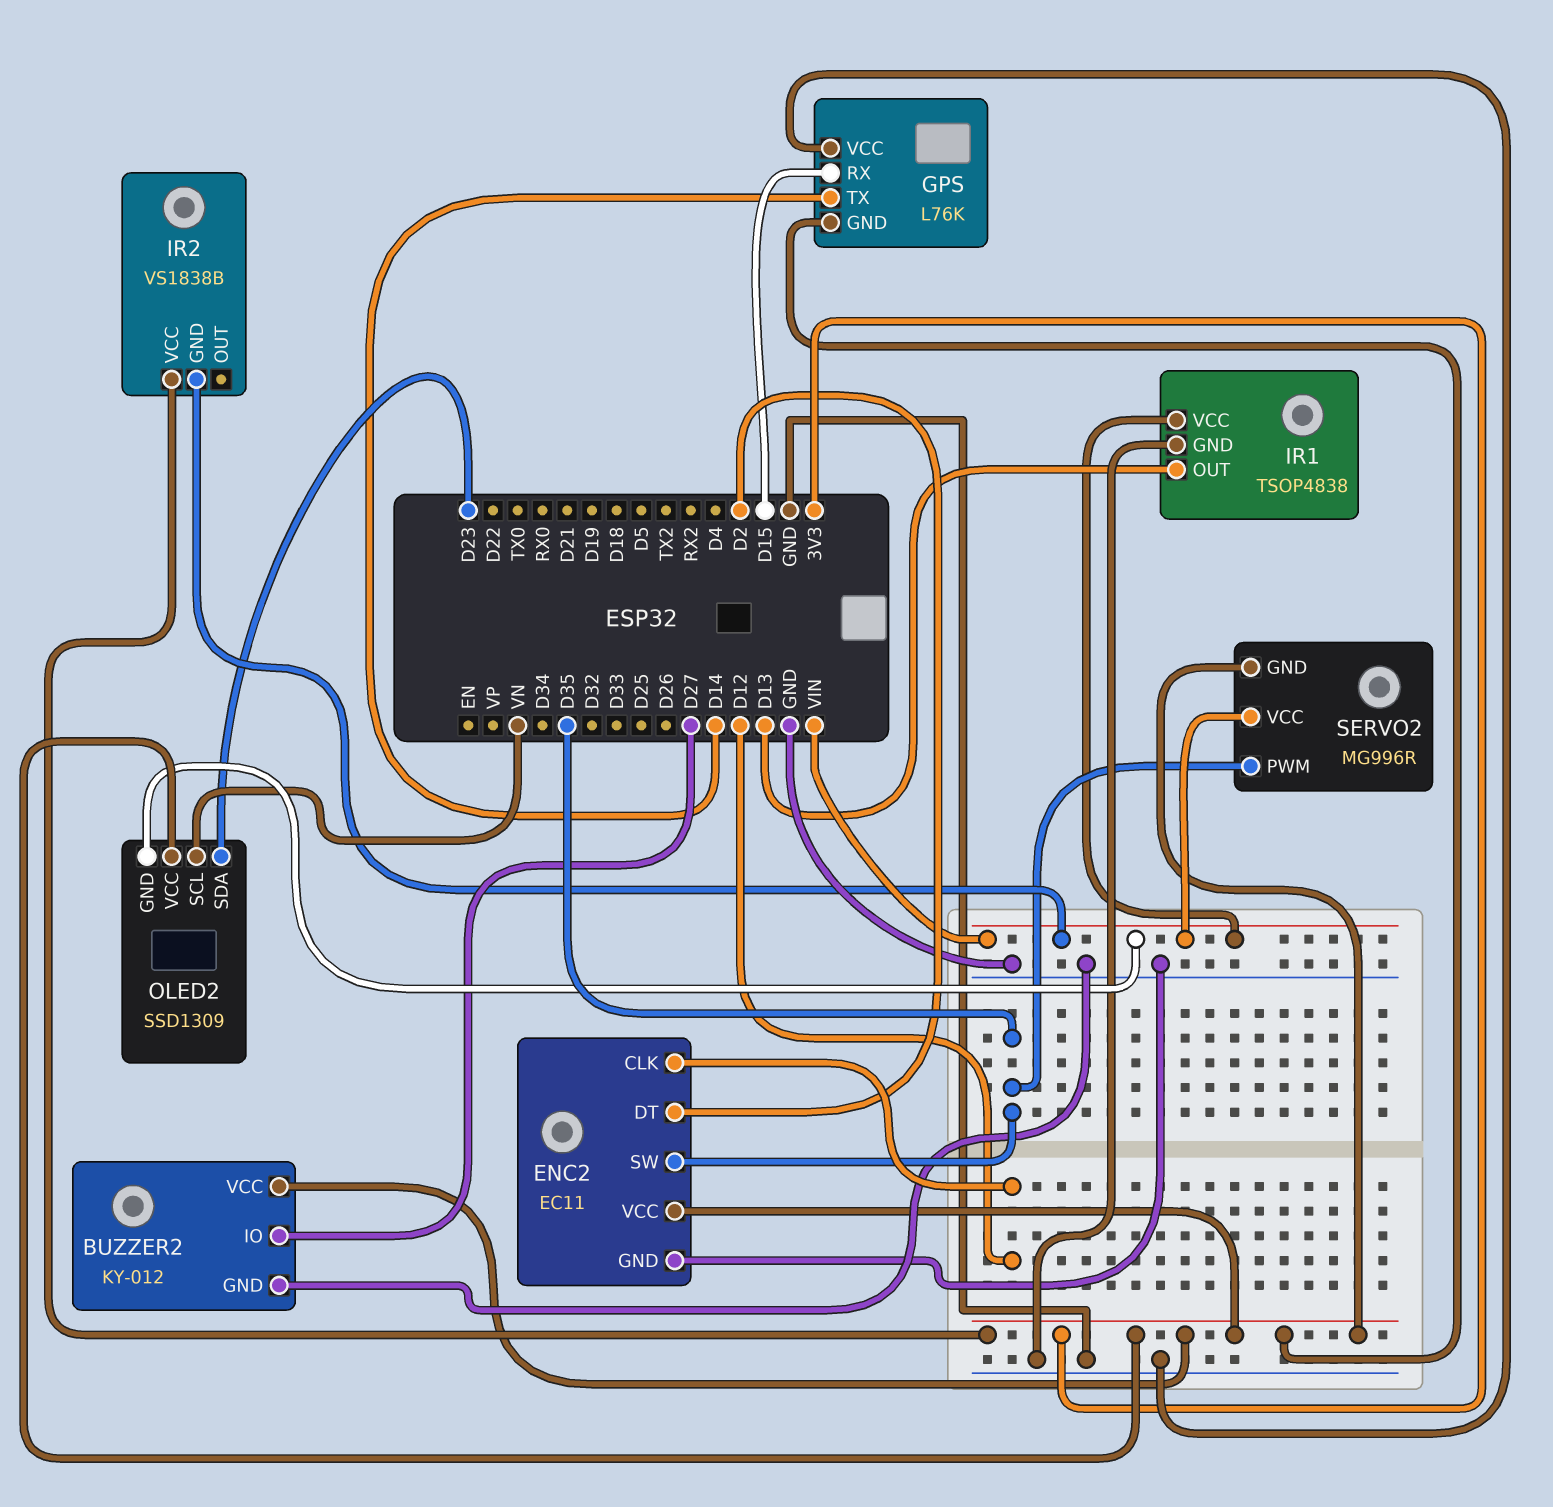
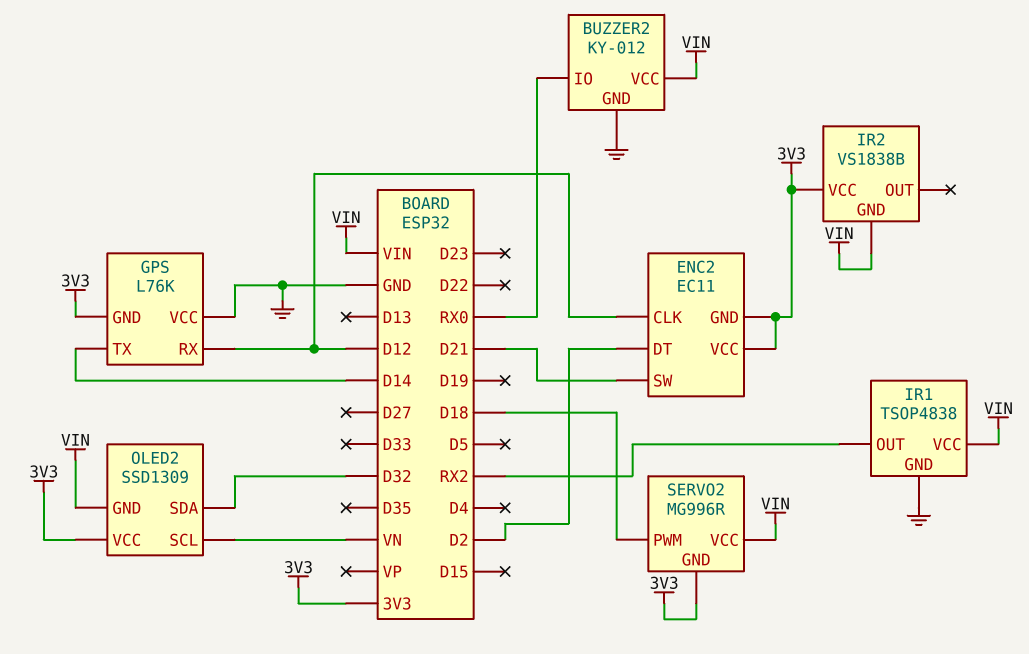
BUZZER2 pin IO: D27 -> RX0
BUZZER2 pin VCC: 3V3 -> VIN
ENC2 pin GND: GND -> 3V3
ENC2 pin SW: D35 -> D21
GPS pin RX: D15 -> D12
IR1 pin OUT: D13 -> RX2
OLED2 pin SDA: D23 -> D32
SERVO2 pin PWM: D35 -> D18

